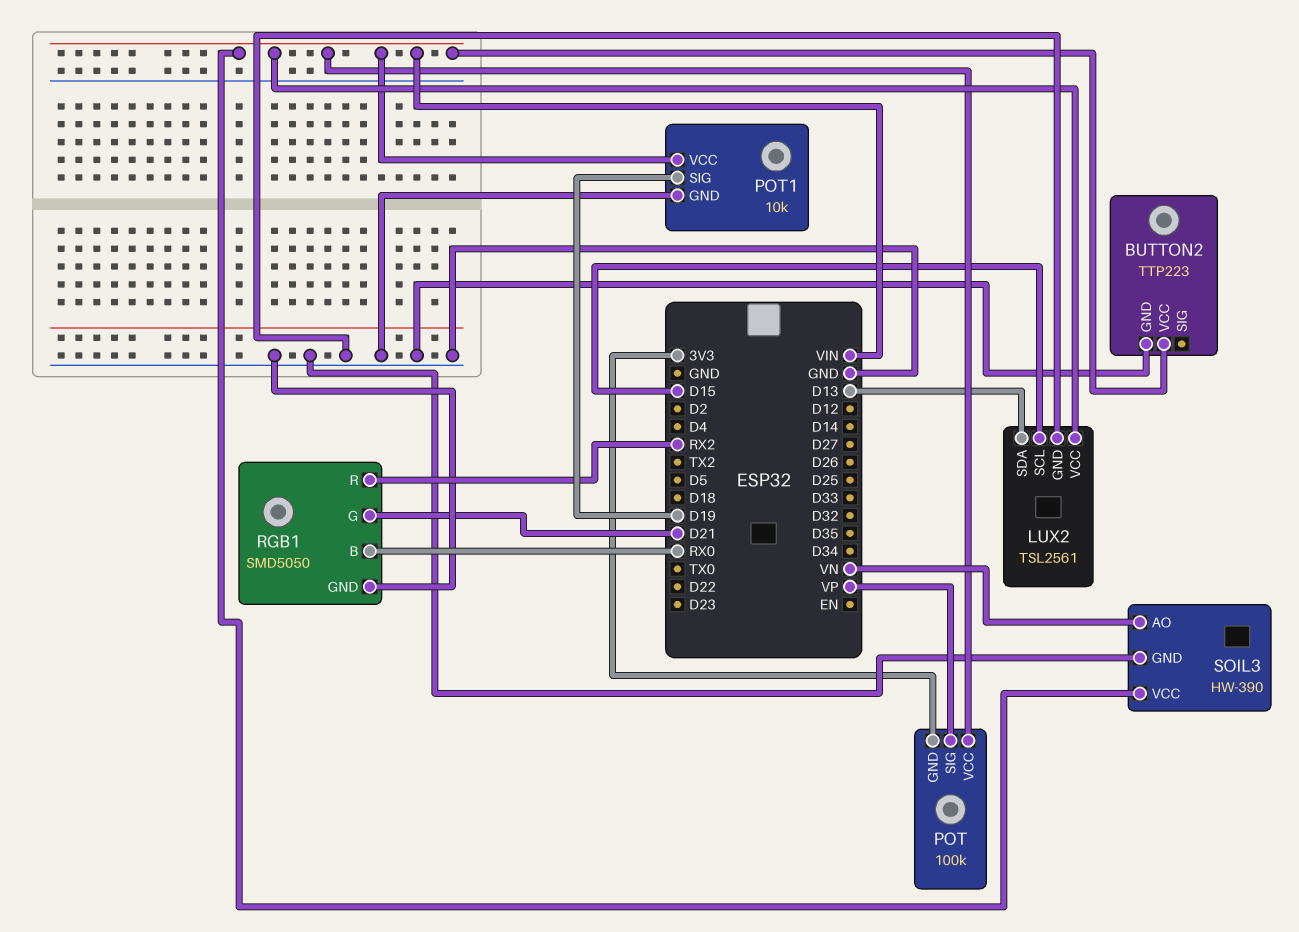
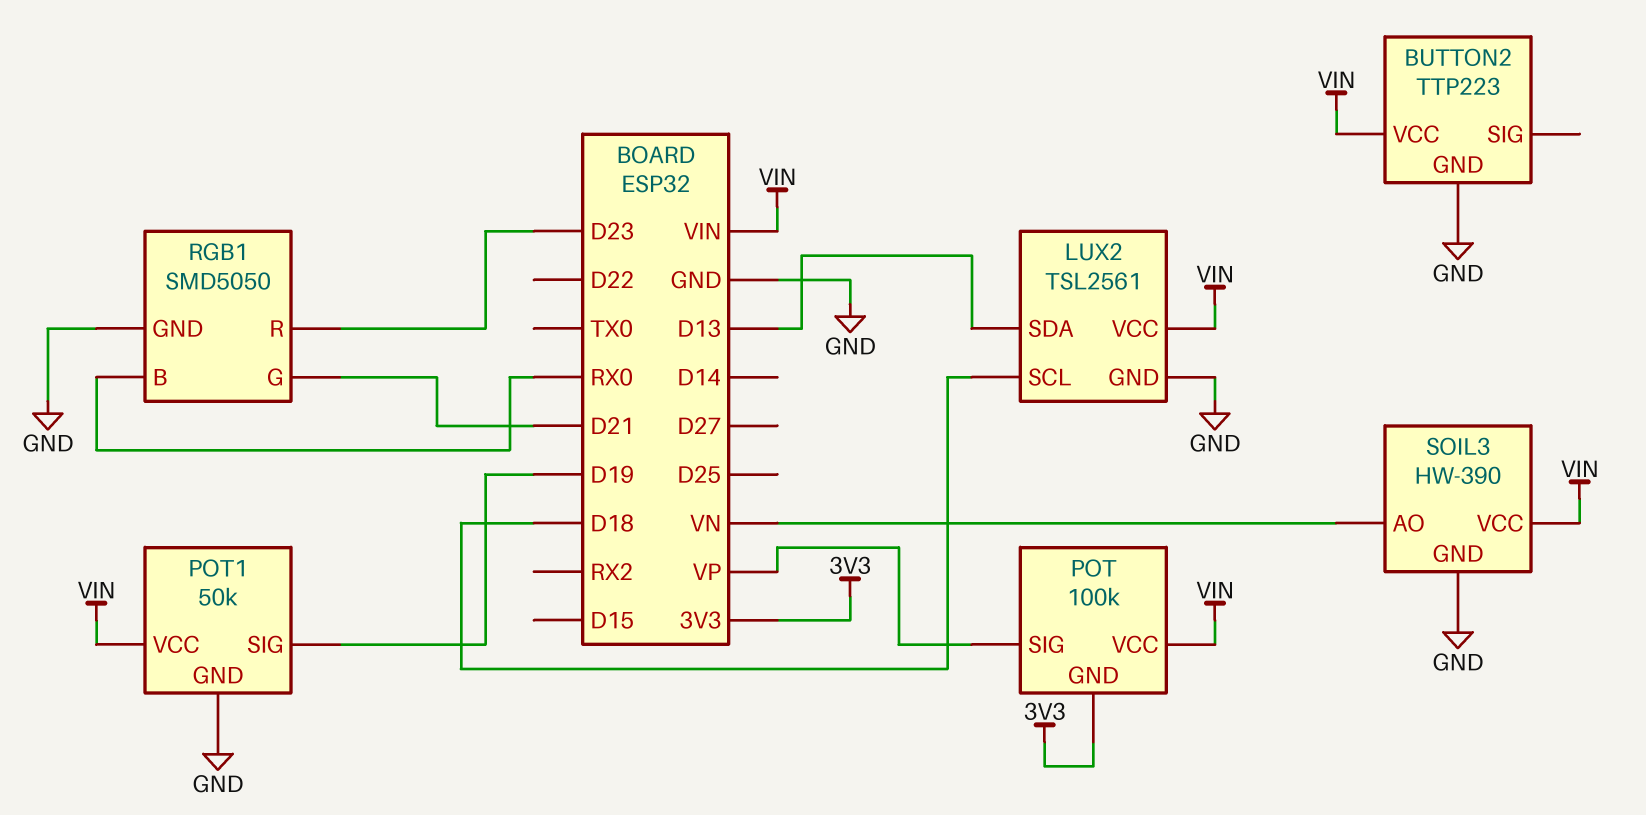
LUX2 pin SCL: D15 -> D18
POT1: 10k -> 50k
RGB1 pin R: RX2 -> D23

